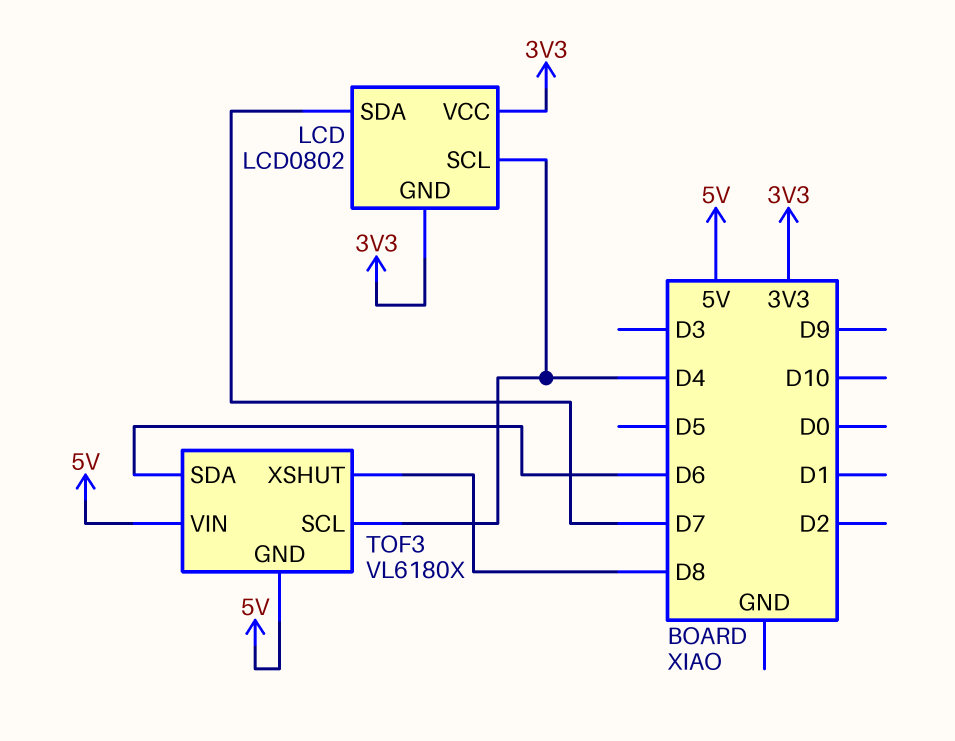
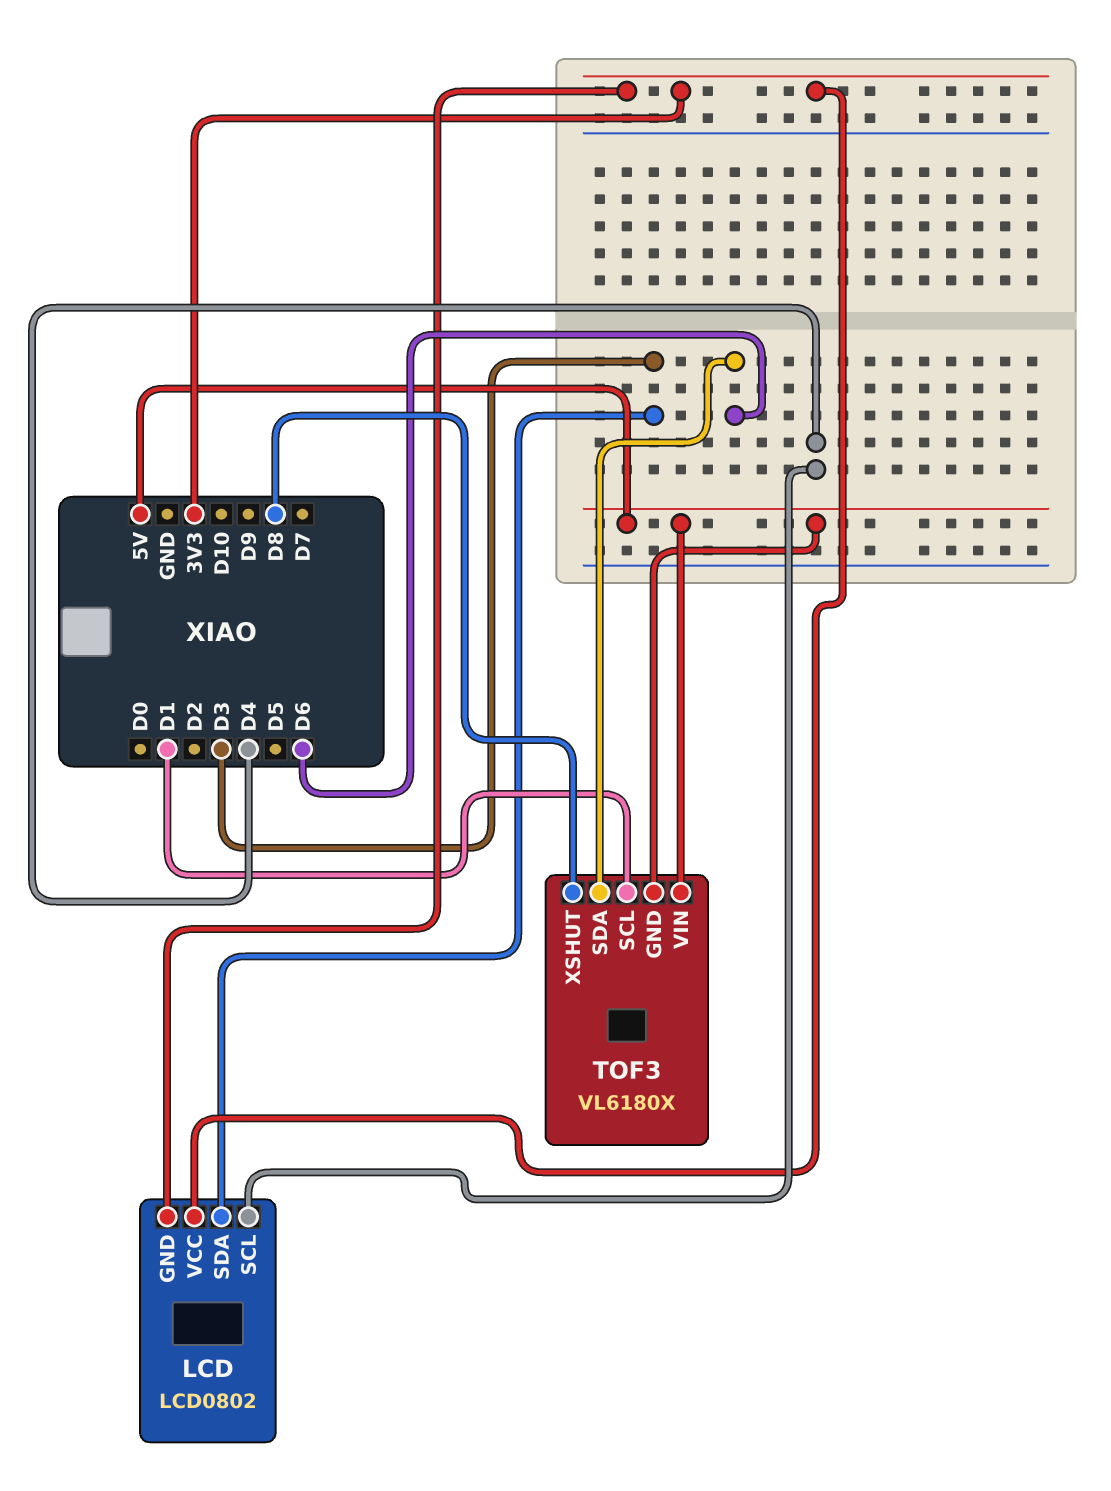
LCD pin SDA: D7 -> D3
TOF3 pin SCL: D4 -> D1

